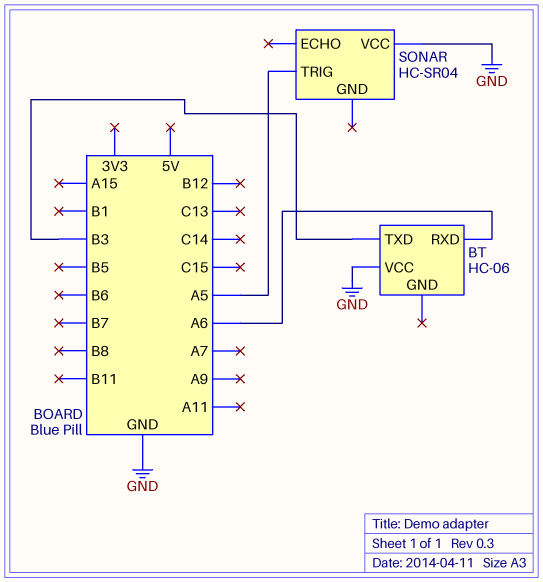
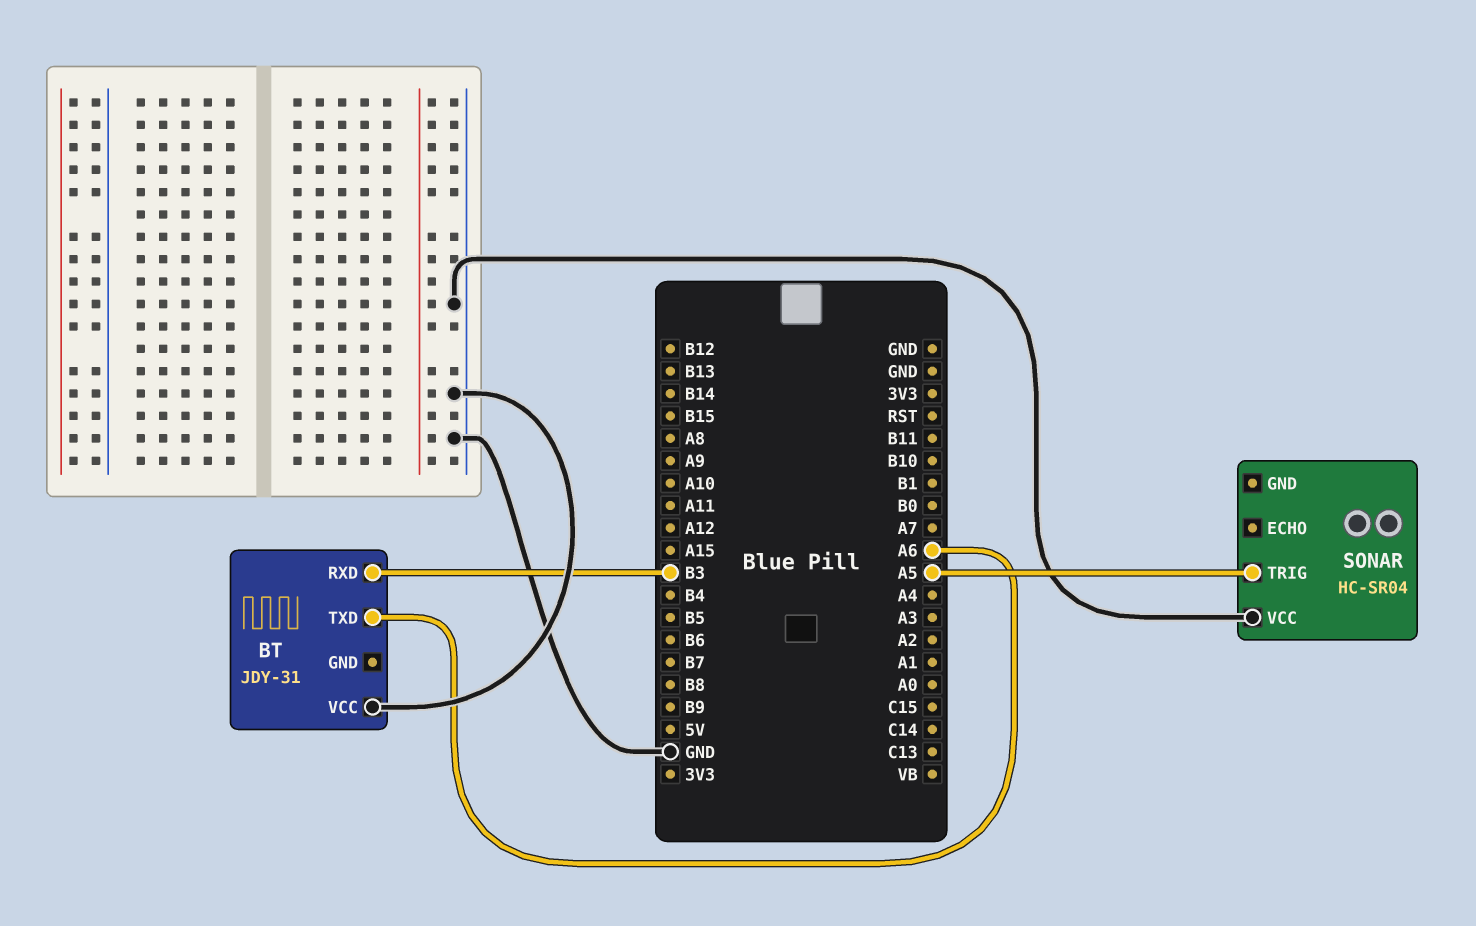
BT: HC-06 -> JDY-31
BT pin RXD: A6 -> B3
BT pin TXD: B3 -> A6

